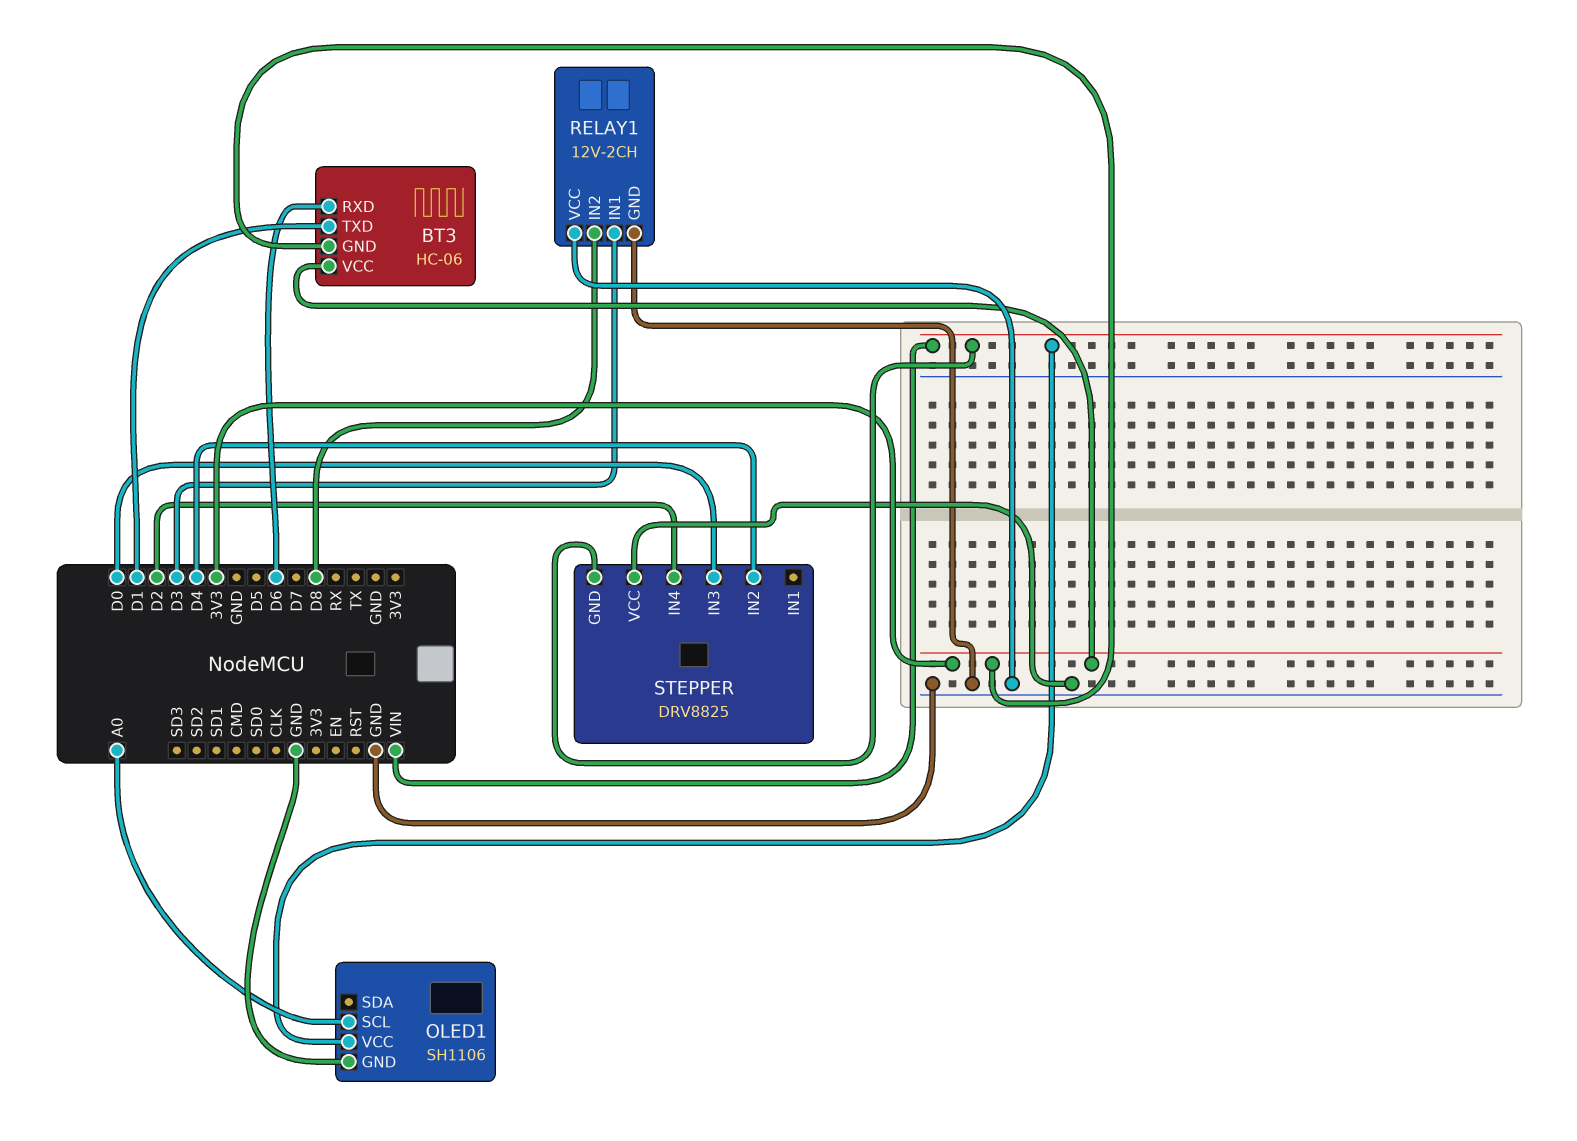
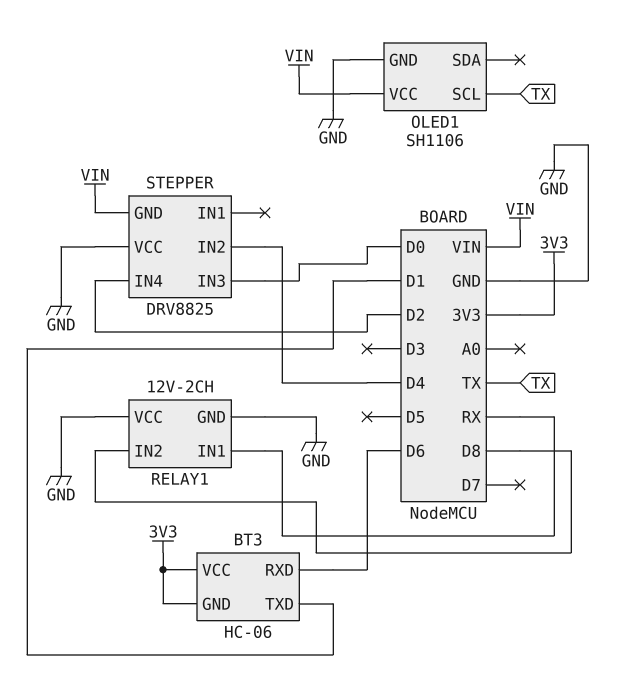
OLED1 pin SCL: A0 -> TX
RELAY1 pin IN1: D3 -> RX

